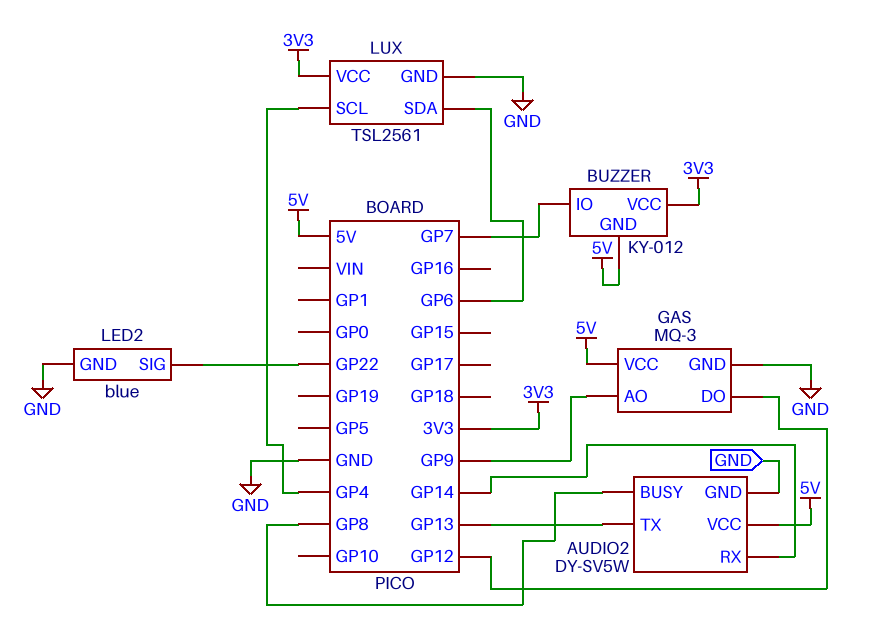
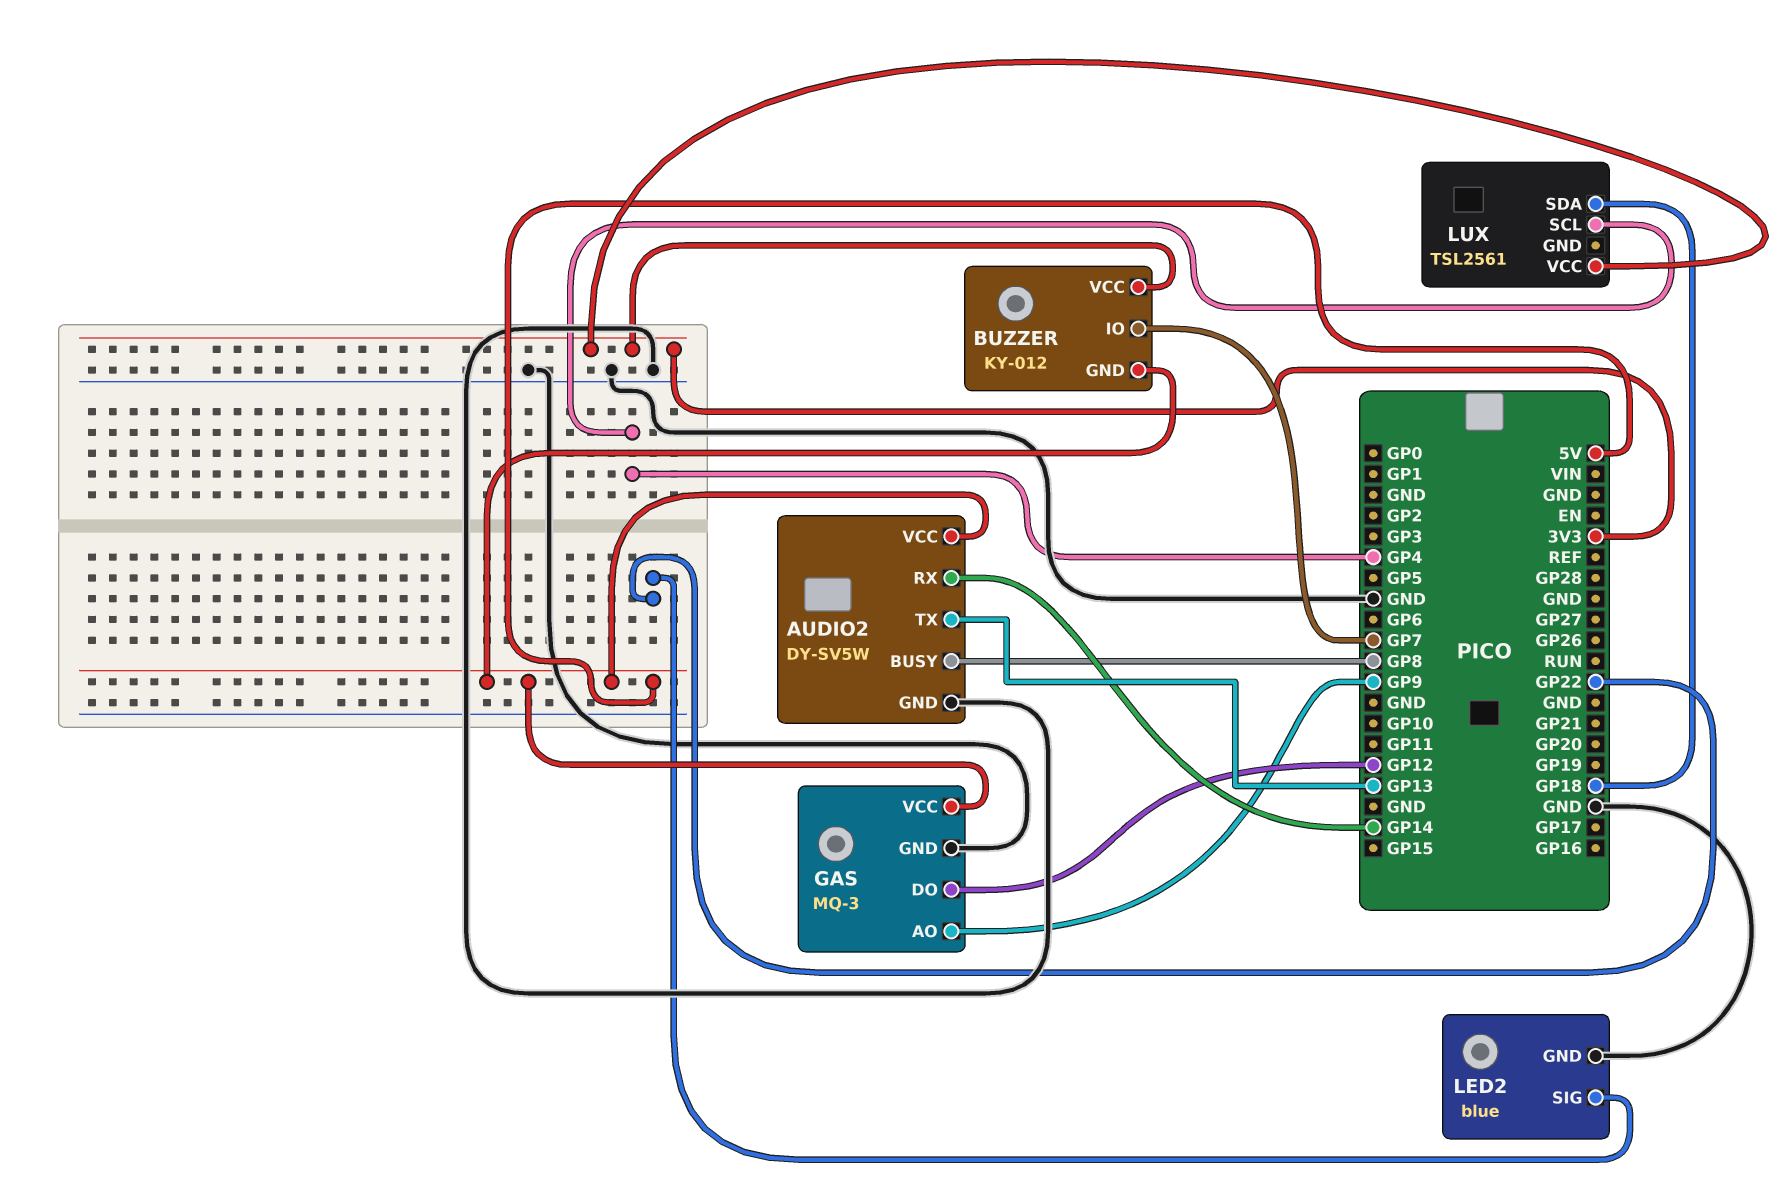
LUX pin GND: GND -> none
LUX pin SDA: GP6 -> GP18

